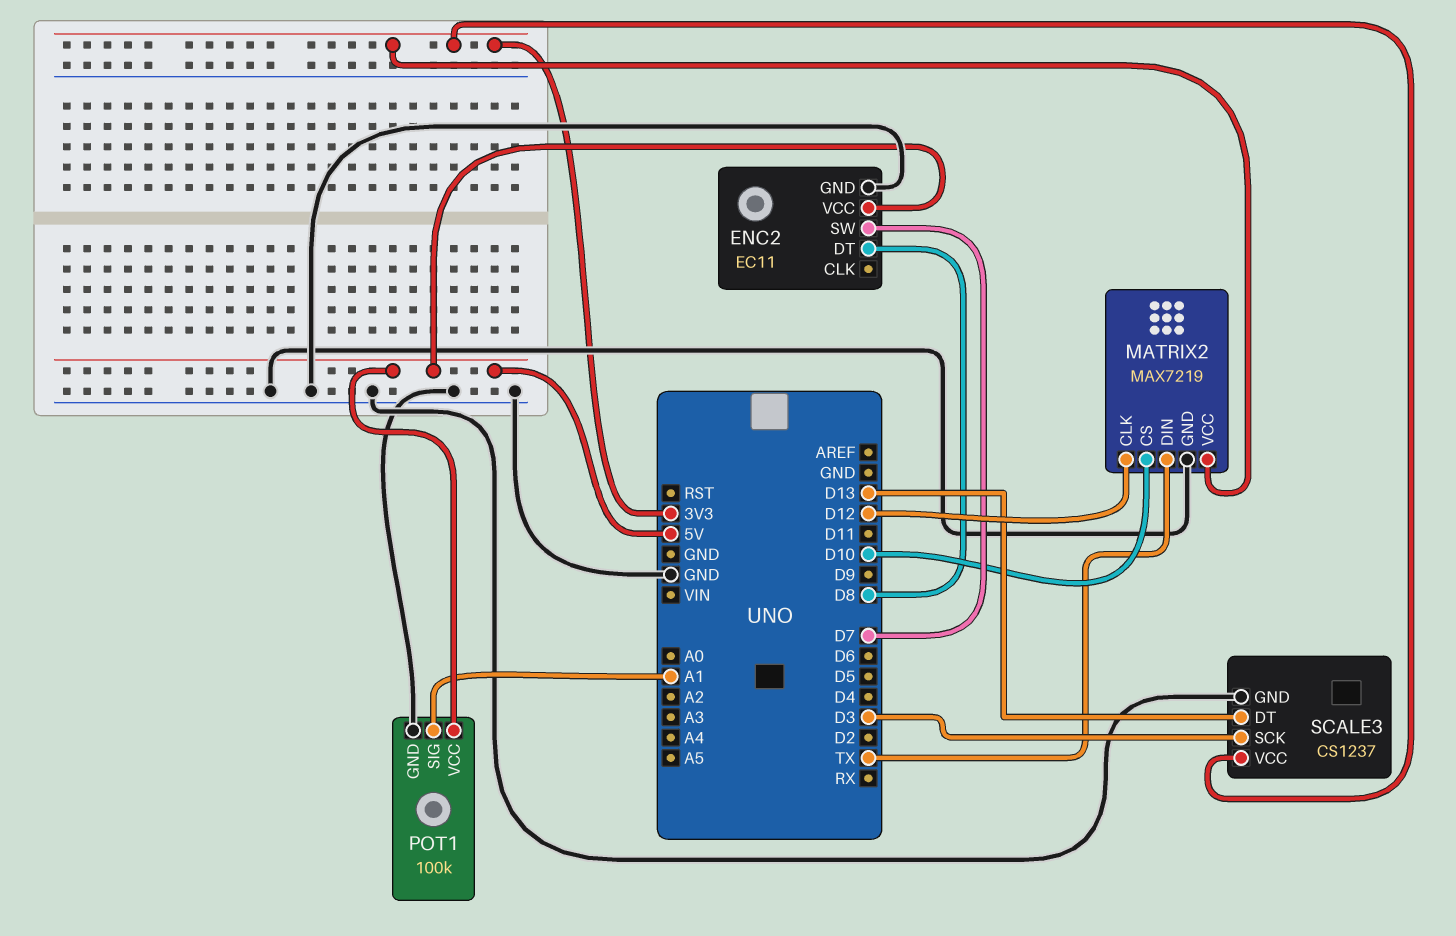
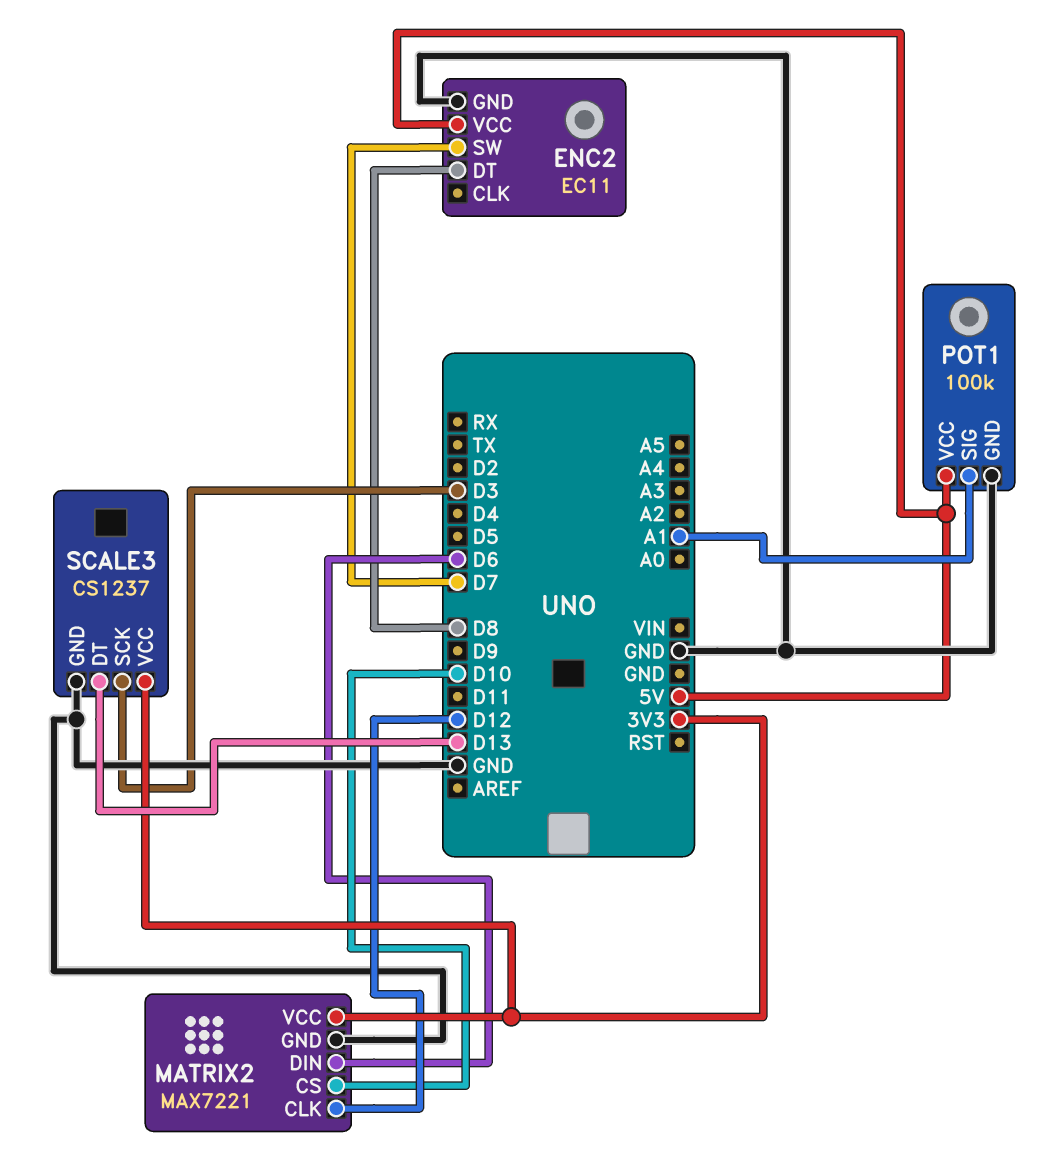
MATRIX2: MAX7219 -> MAX7221
MATRIX2 pin DIN: TX -> D6

